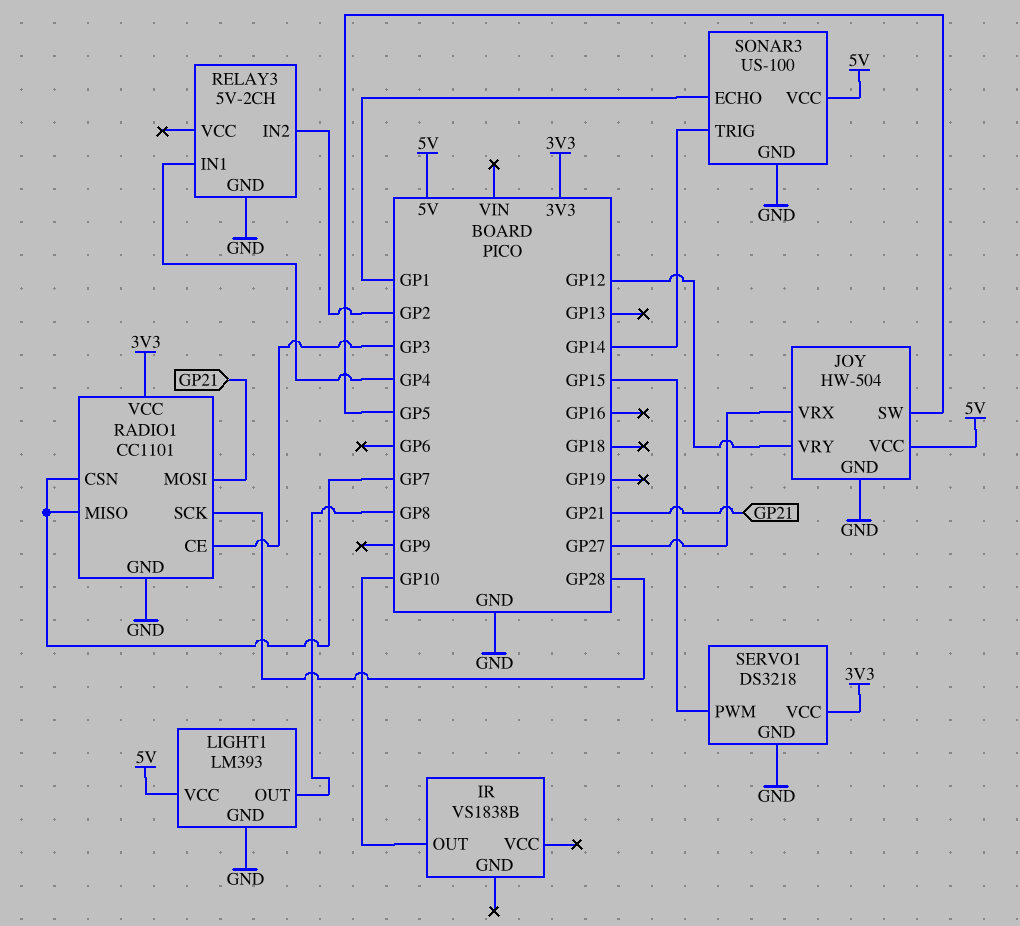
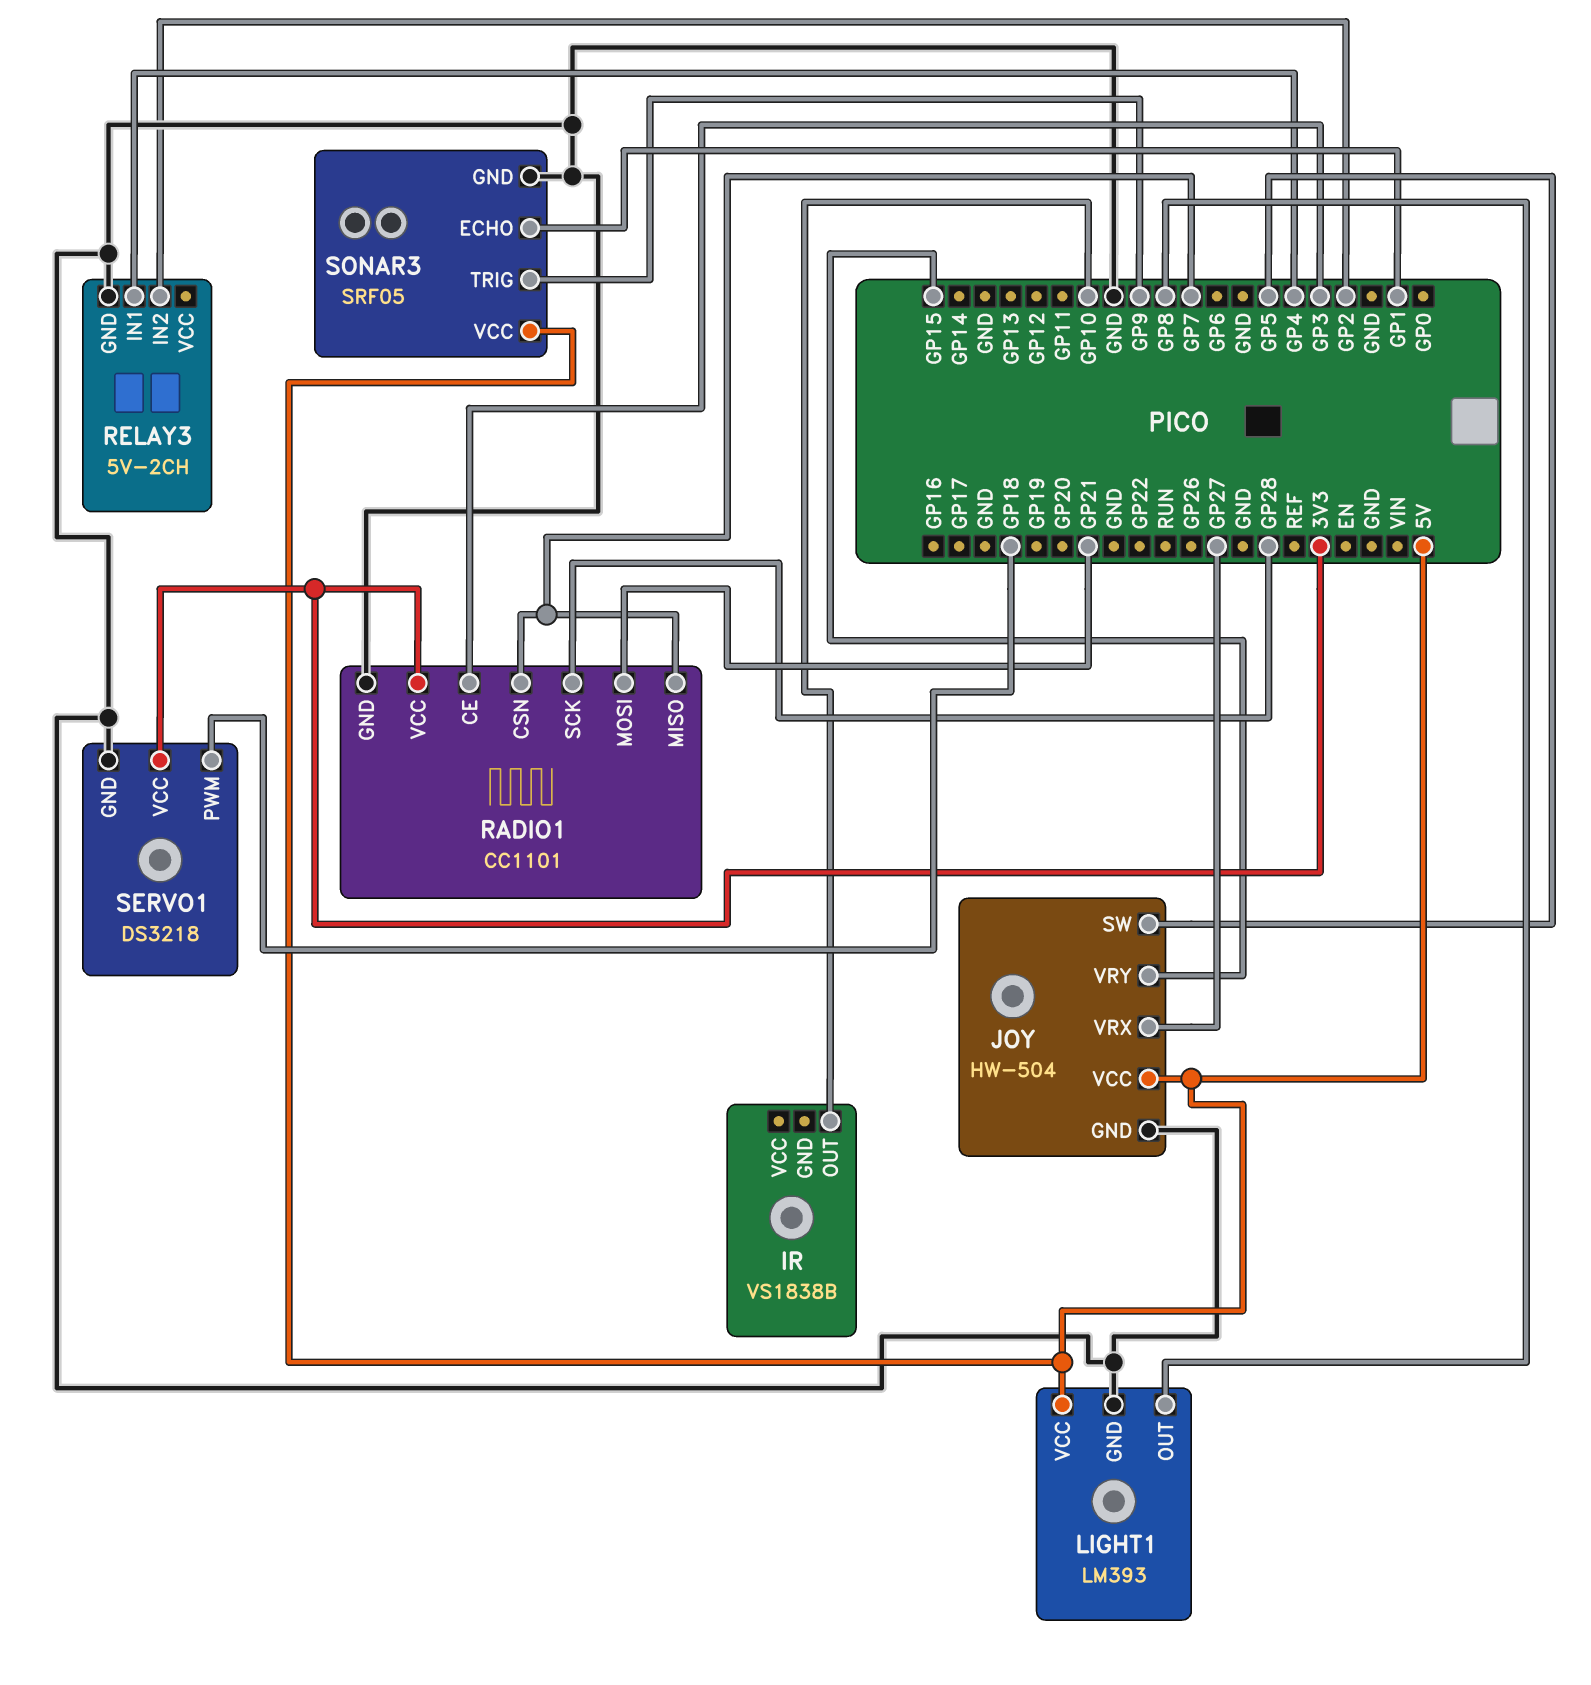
JOY pin VRY: GP12 -> GP15
SERVO1 pin PWM: GP15 -> GP18
SONAR3: US-100 -> SRF05
SONAR3 pin TRIG: GP14 -> GP9

